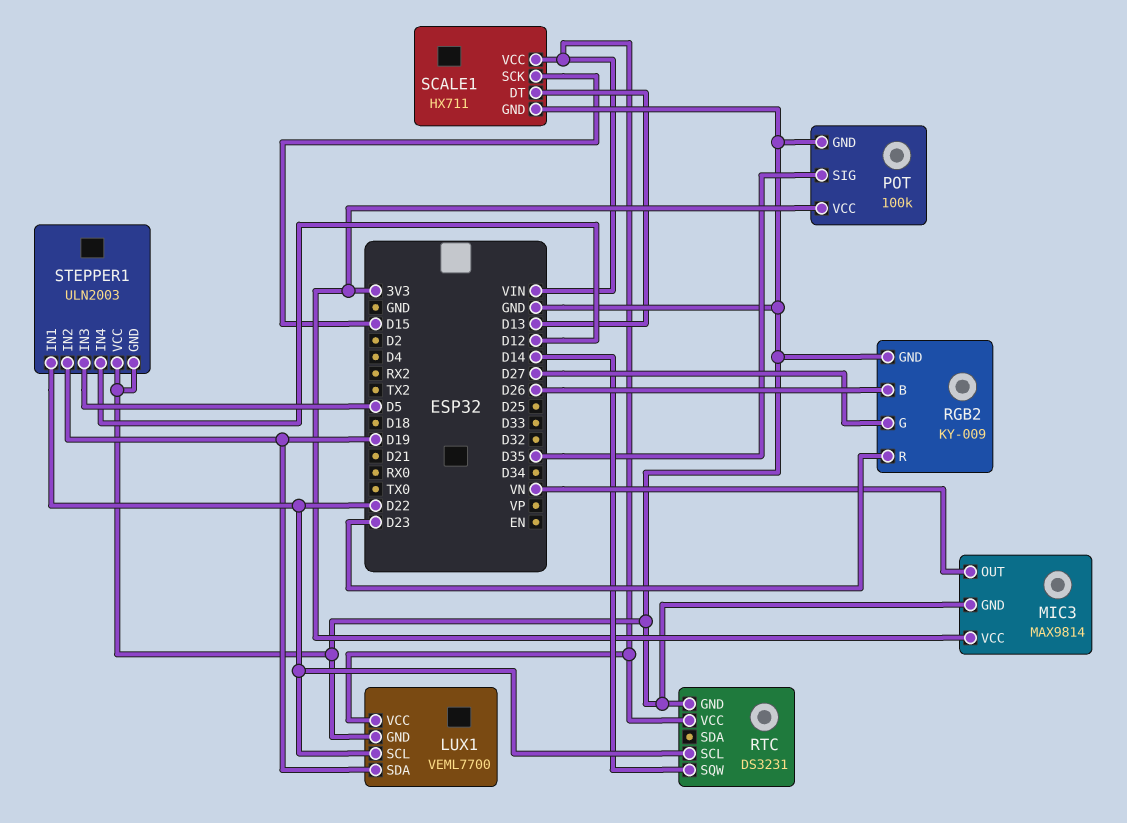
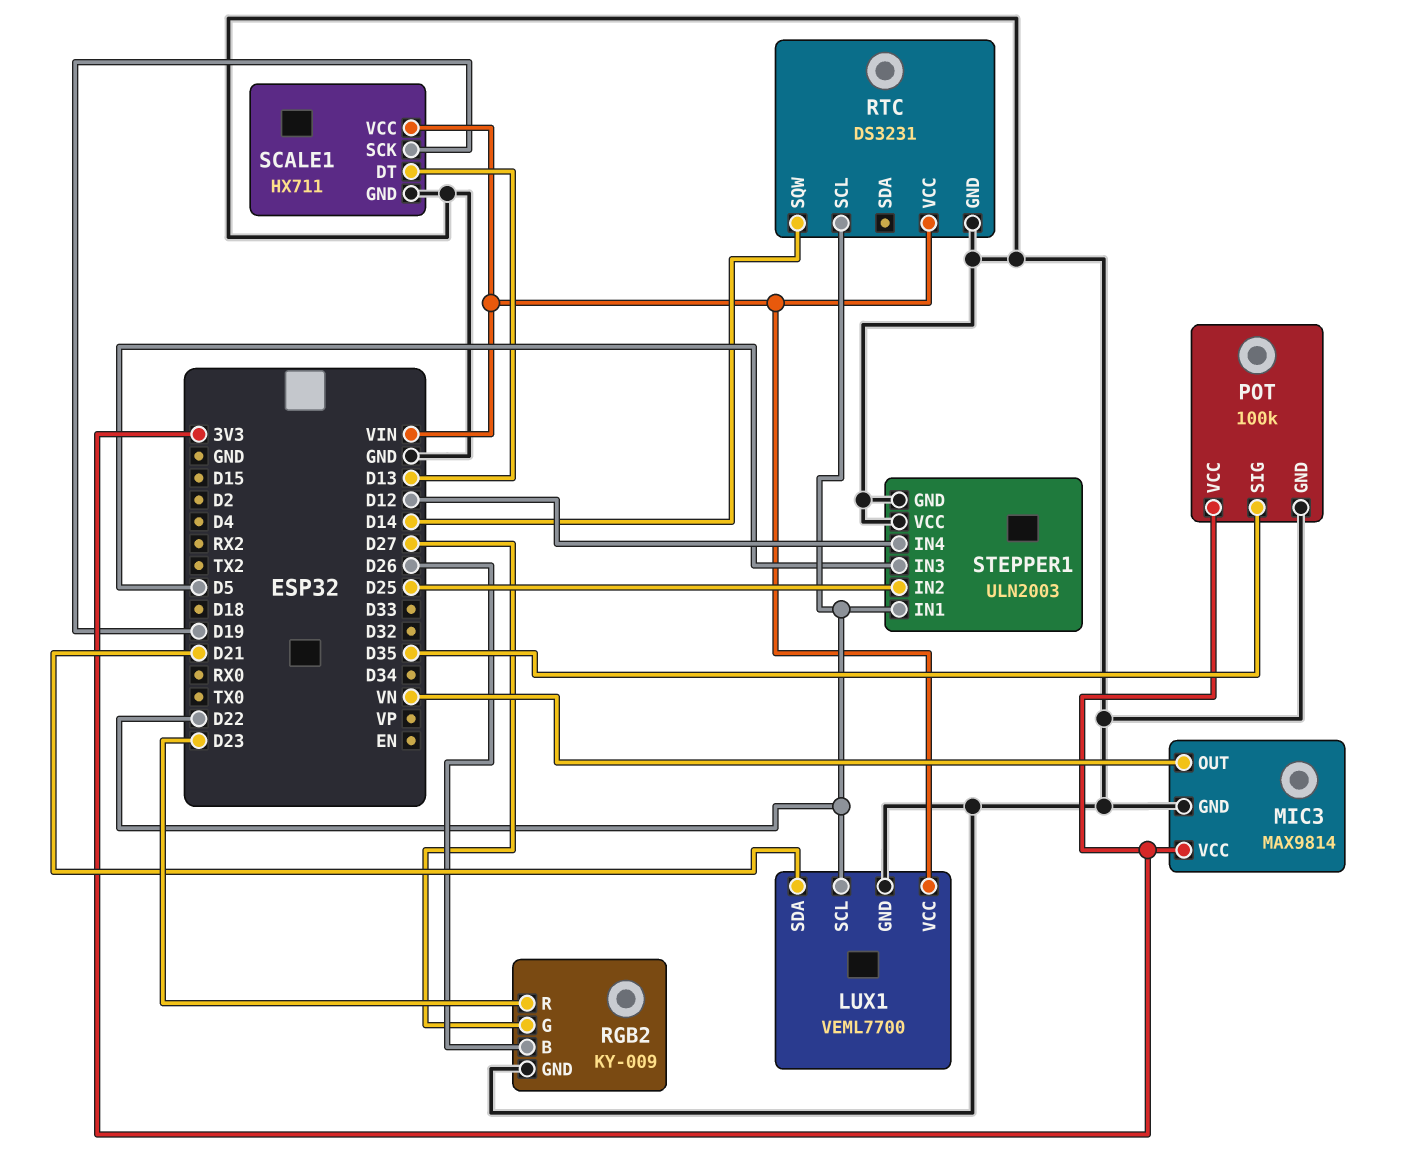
LUX1 pin SDA: D19 -> D21
SCALE1 pin SCK: D15 -> D19
STEPPER1 pin IN2: D19 -> D25

